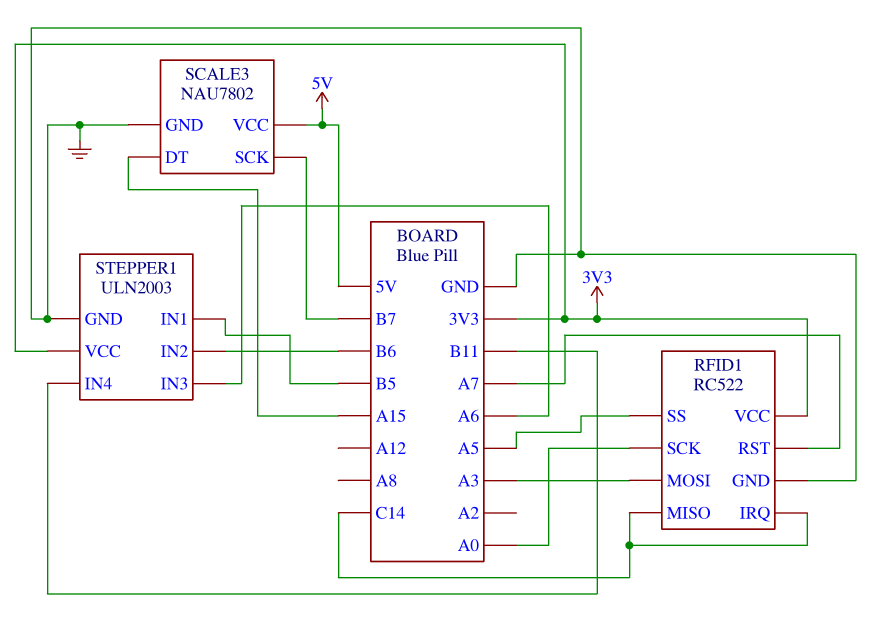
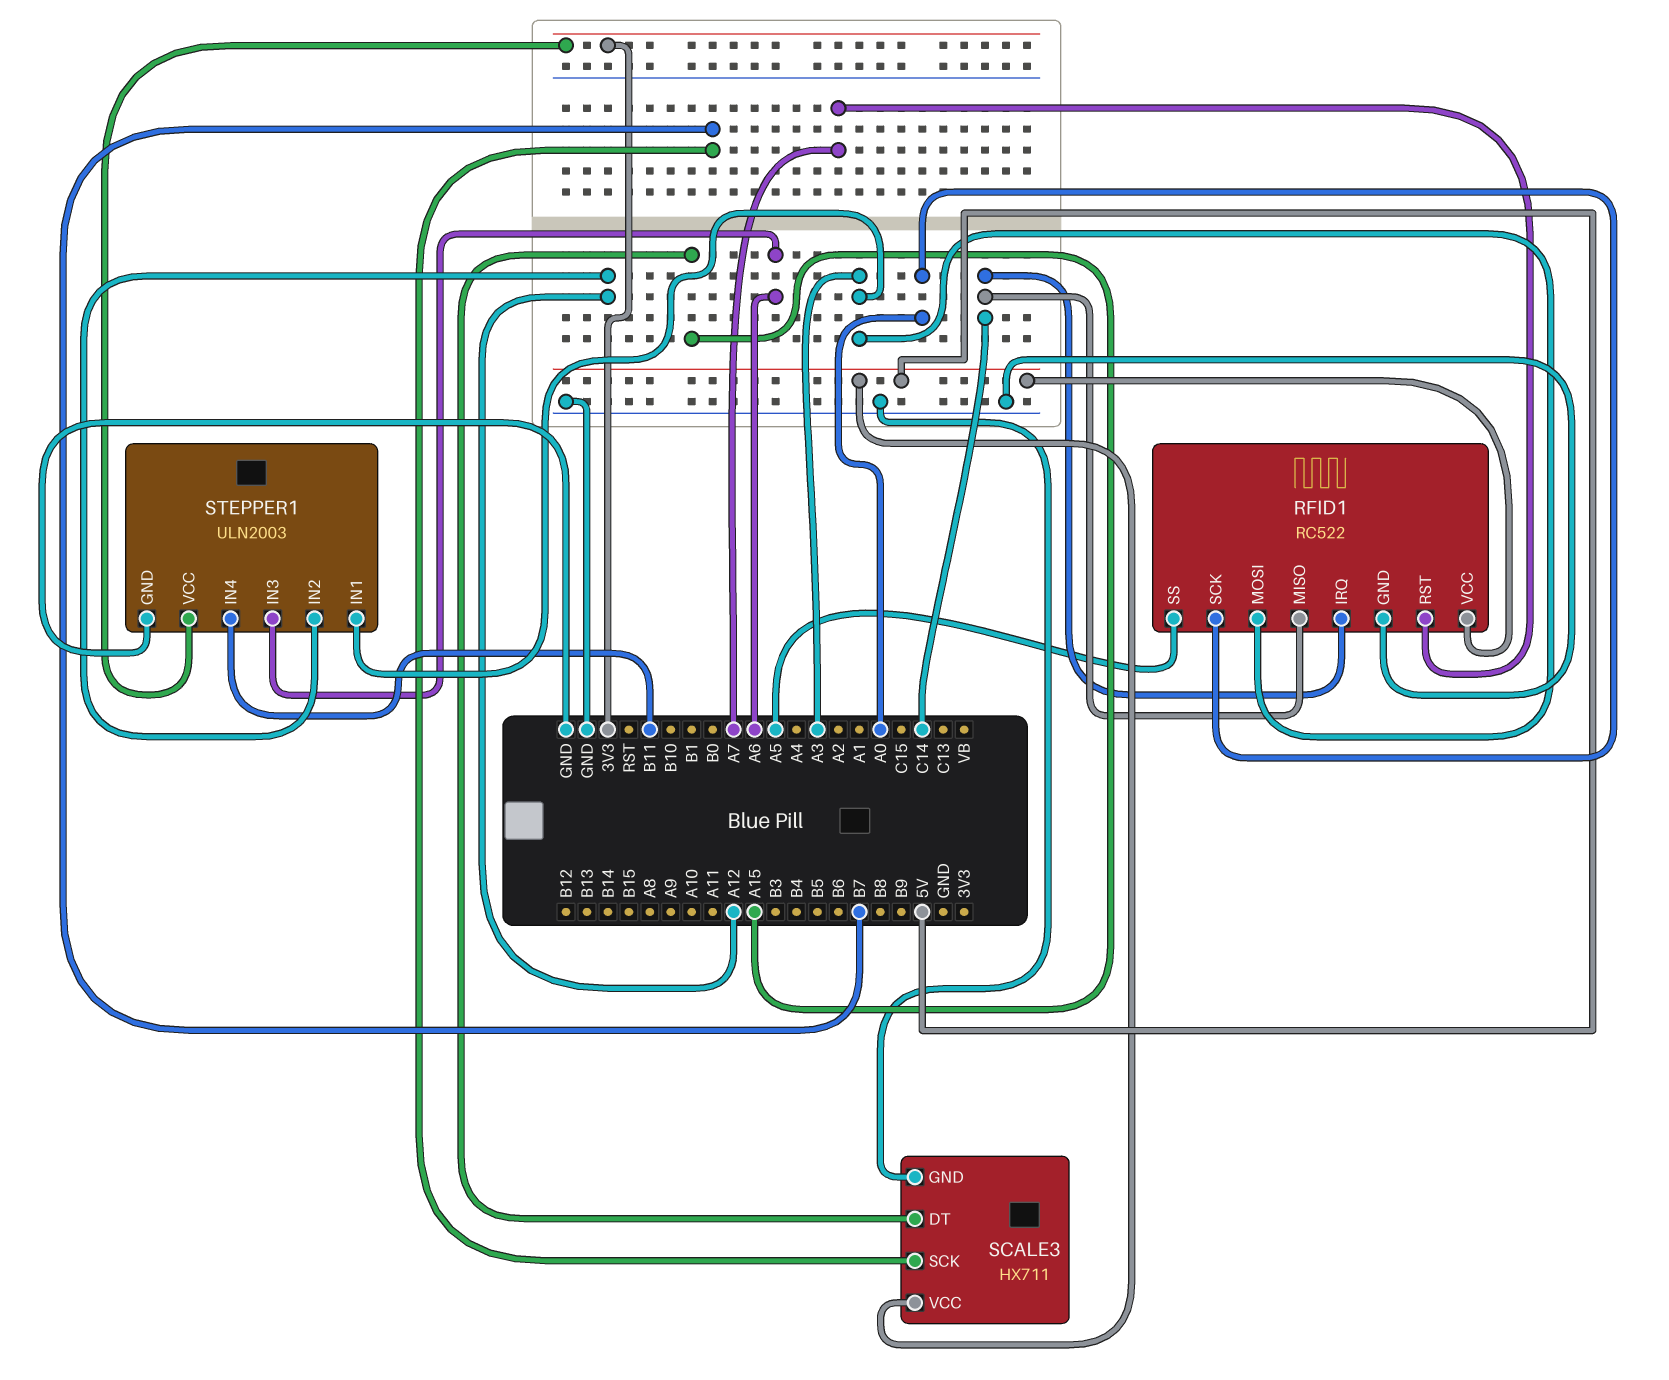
RFID1 pin VCC: 3V3 -> 5V
SCALE3: NAU7802 -> HX711
STEPPER1 pin IN1: B5 -> A3
STEPPER1 pin IN2: B6 -> A12

